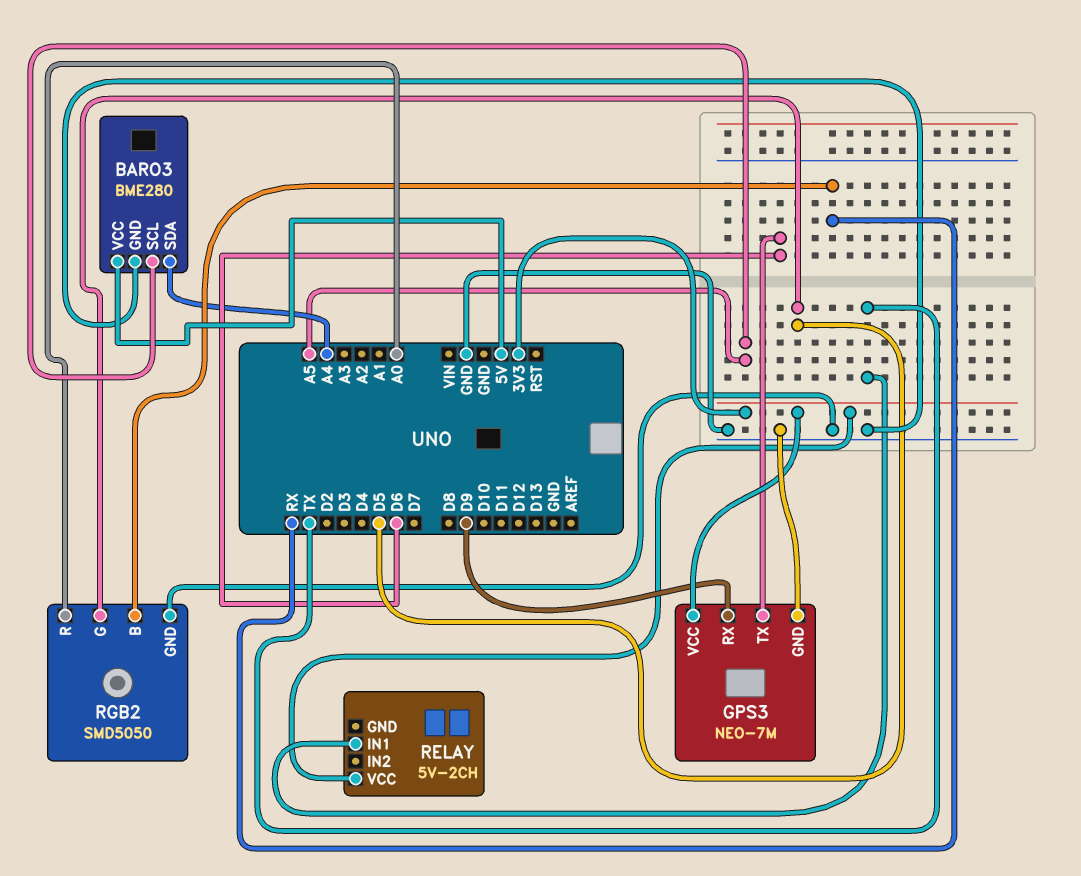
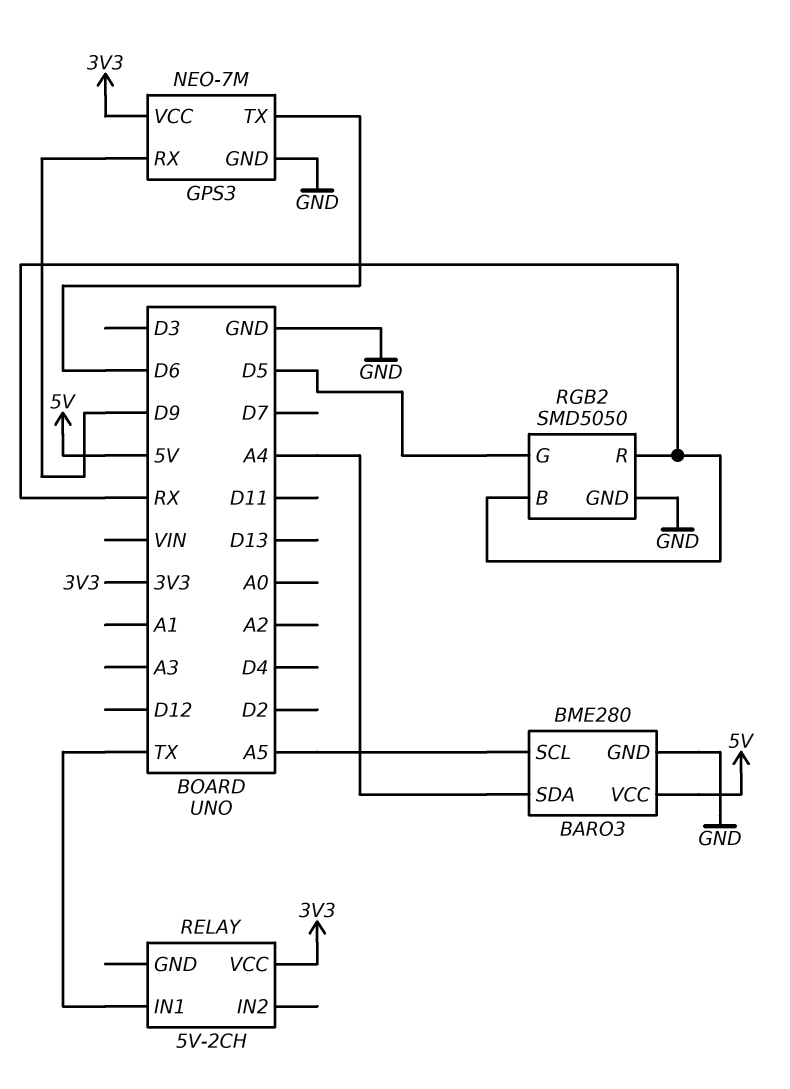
RGB2 pin R: A0 -> RX

